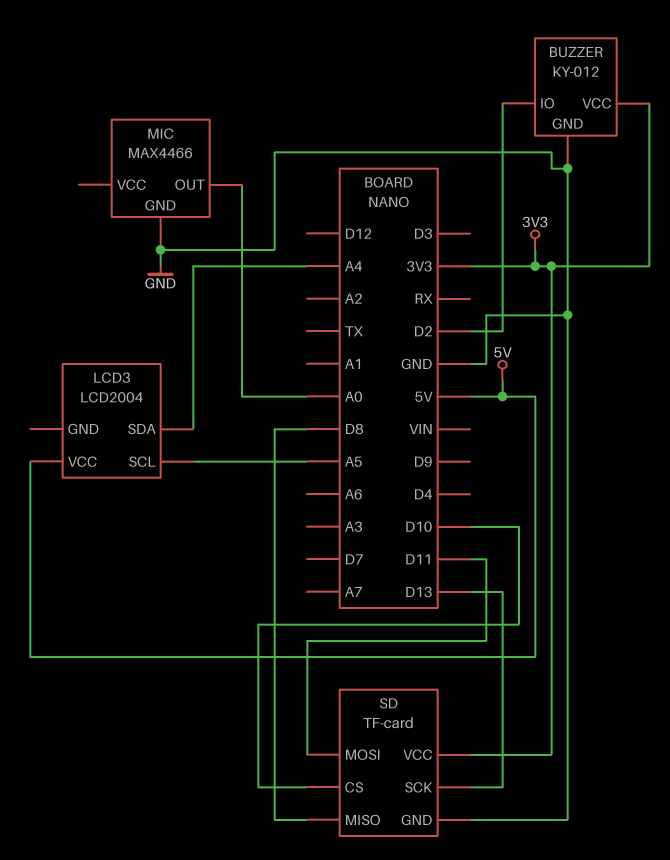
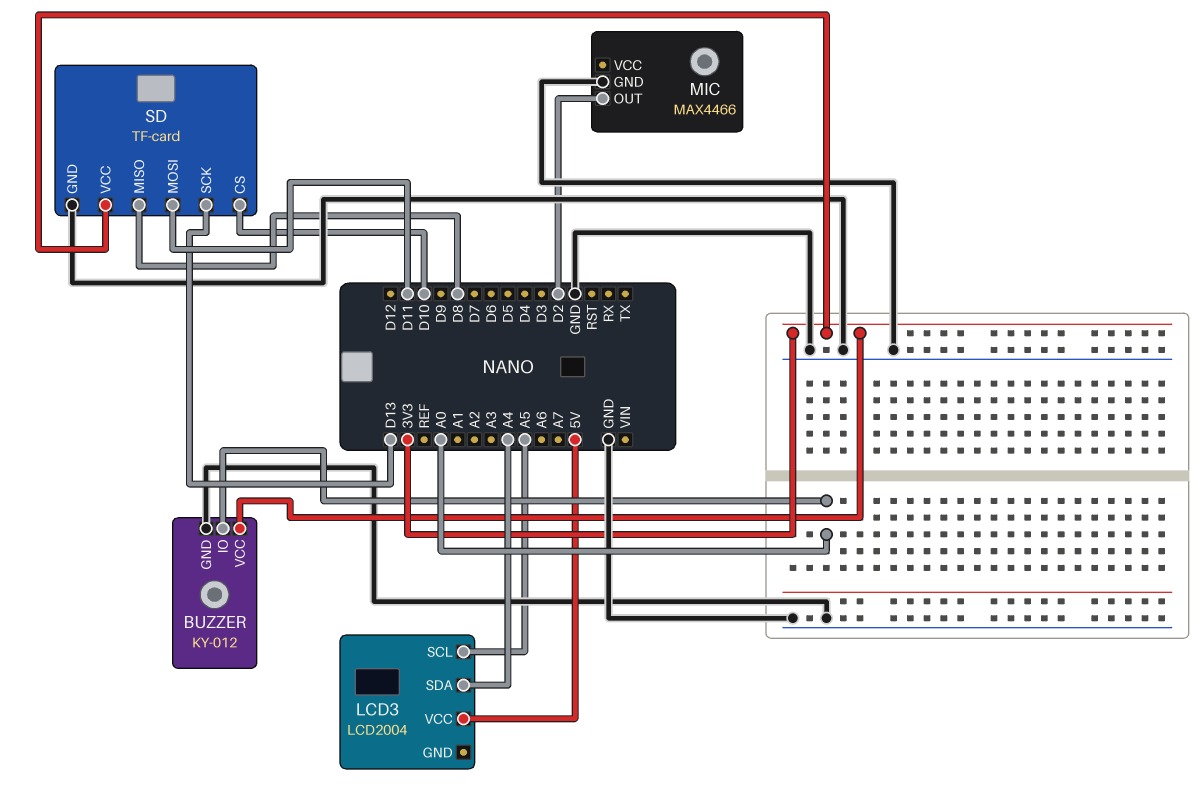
BUZZER pin IO: D2 -> A0
MIC pin OUT: A0 -> D2

